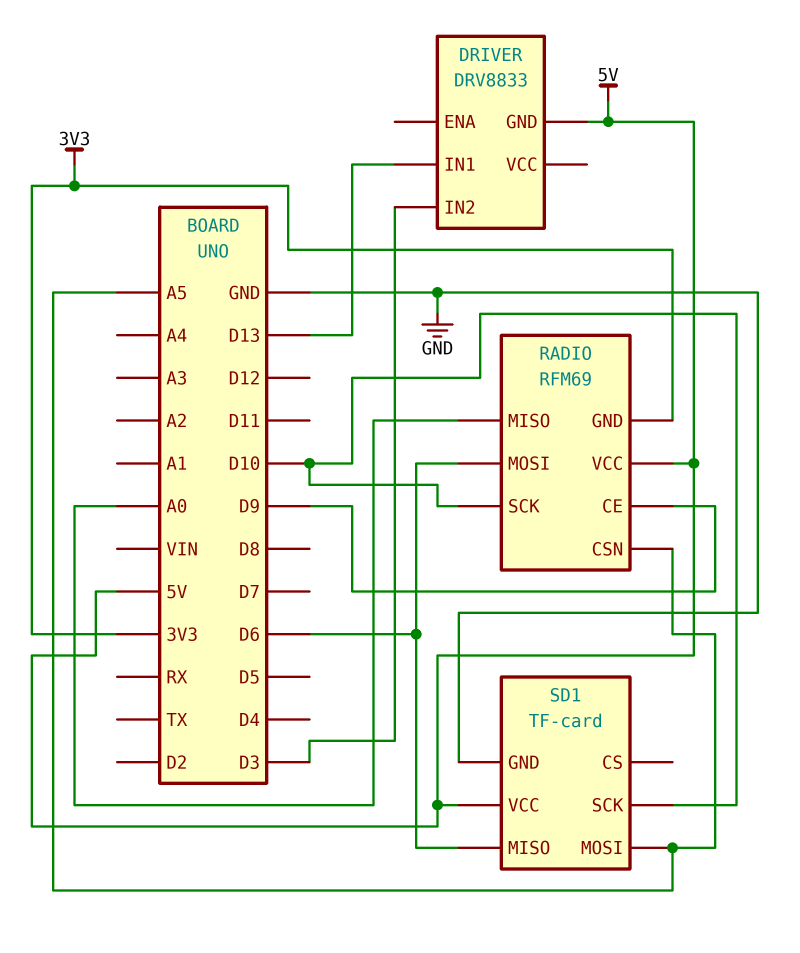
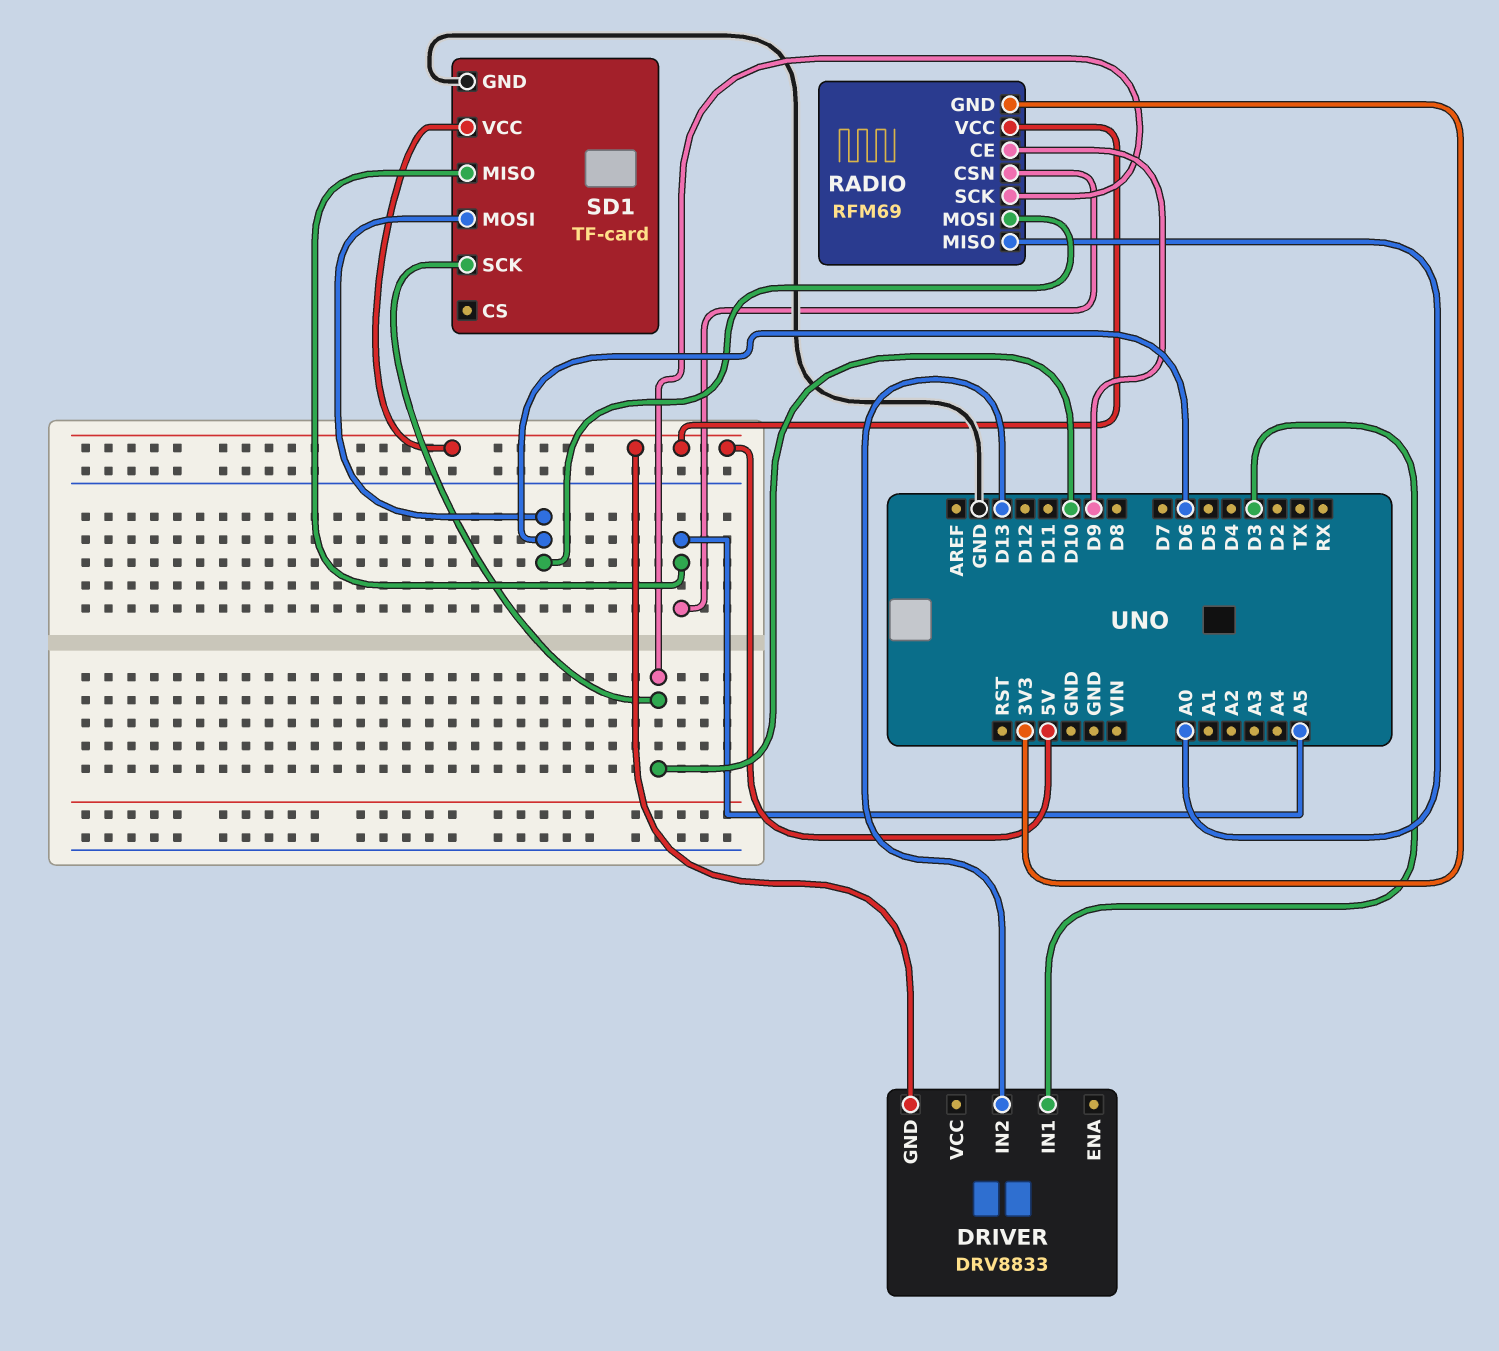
DRIVER pin IN1: D13 -> D3
DRIVER pin IN2: D3 -> D13
SD1 pin MISO: D6 -> A5
SD1 pin MOSI: A5 -> D6

